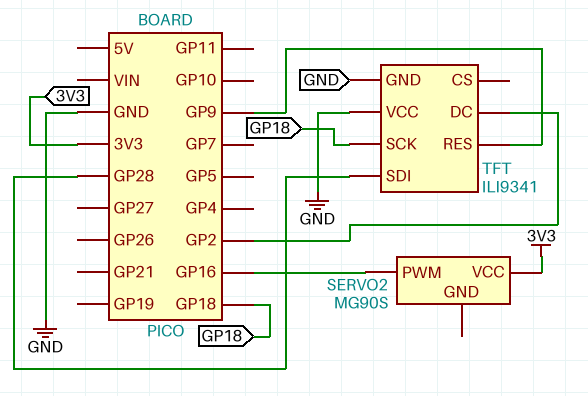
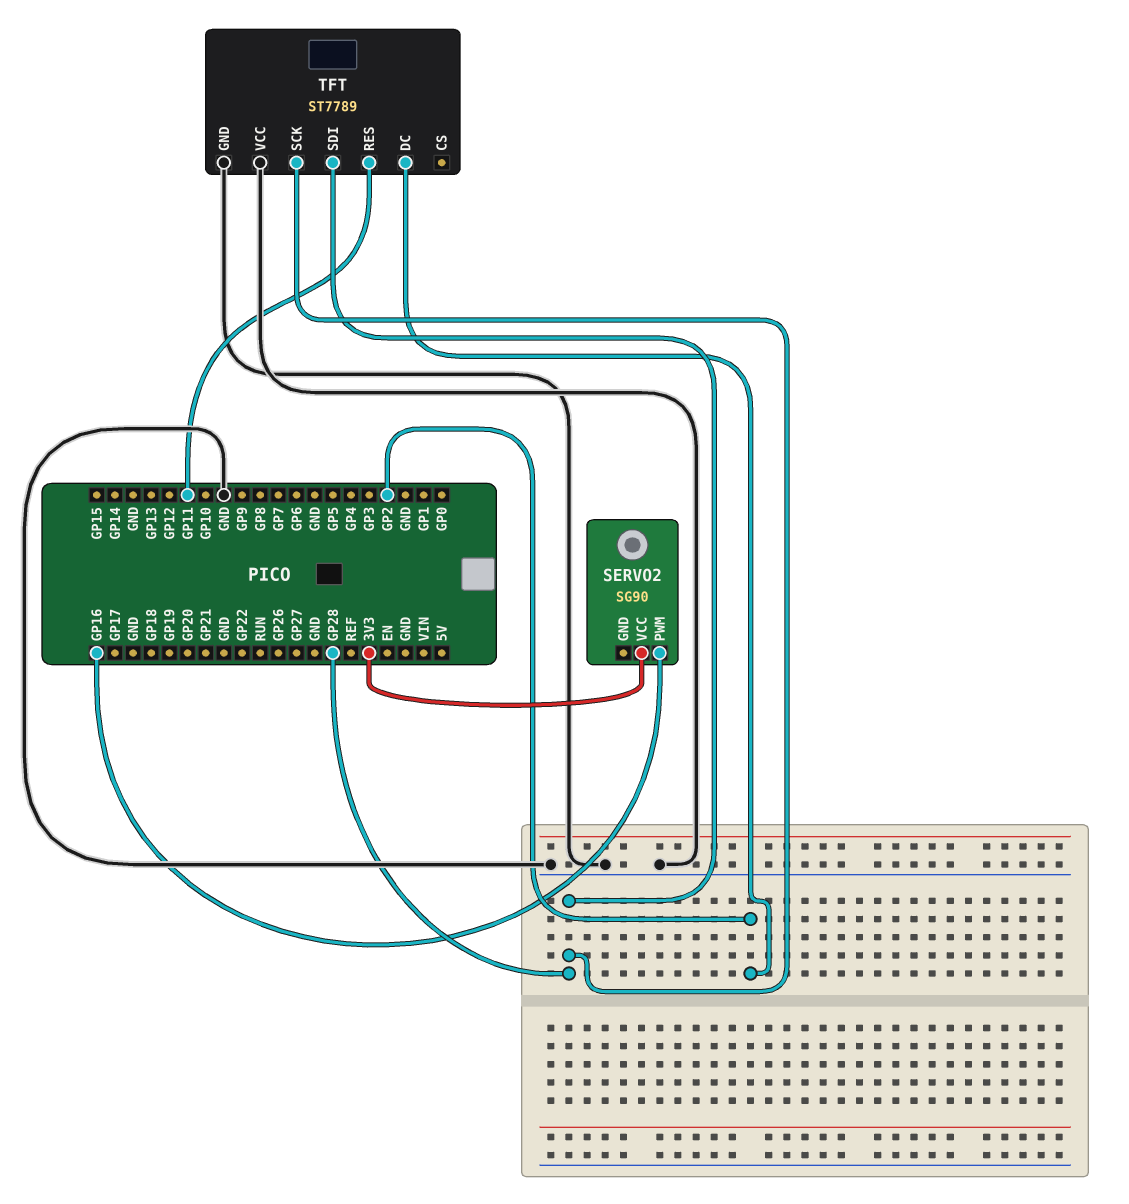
SERVO2: MG90S -> SG90
TFT: ILI9341 -> ST7789
TFT pin RES: GP9 -> GP11
TFT pin SCK: GP18 -> GP28

